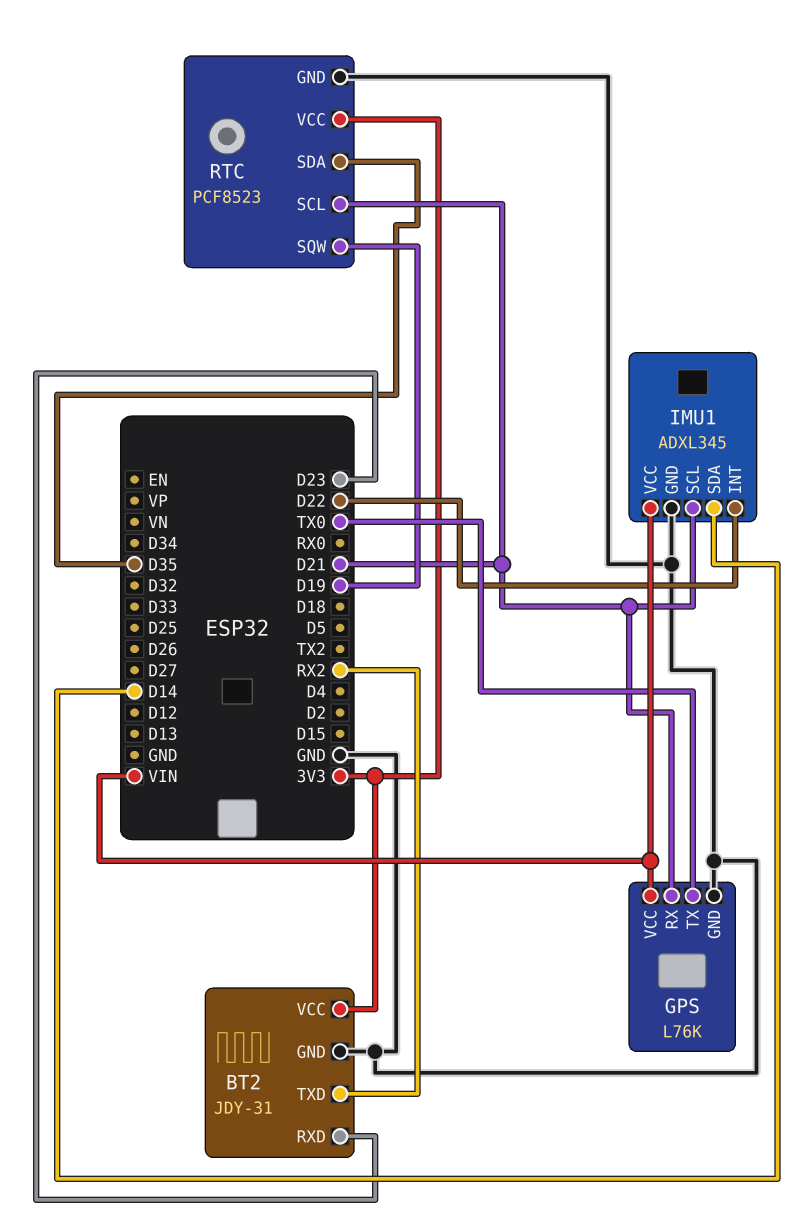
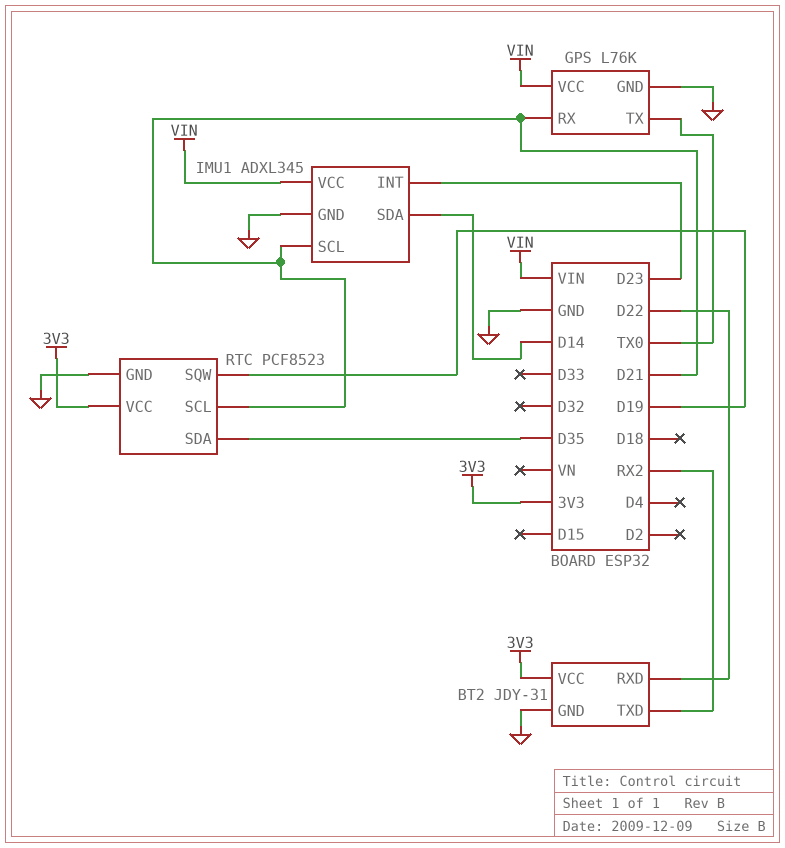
BT2 pin RXD: D23 -> D22
IMU1 pin INT: D22 -> D23

